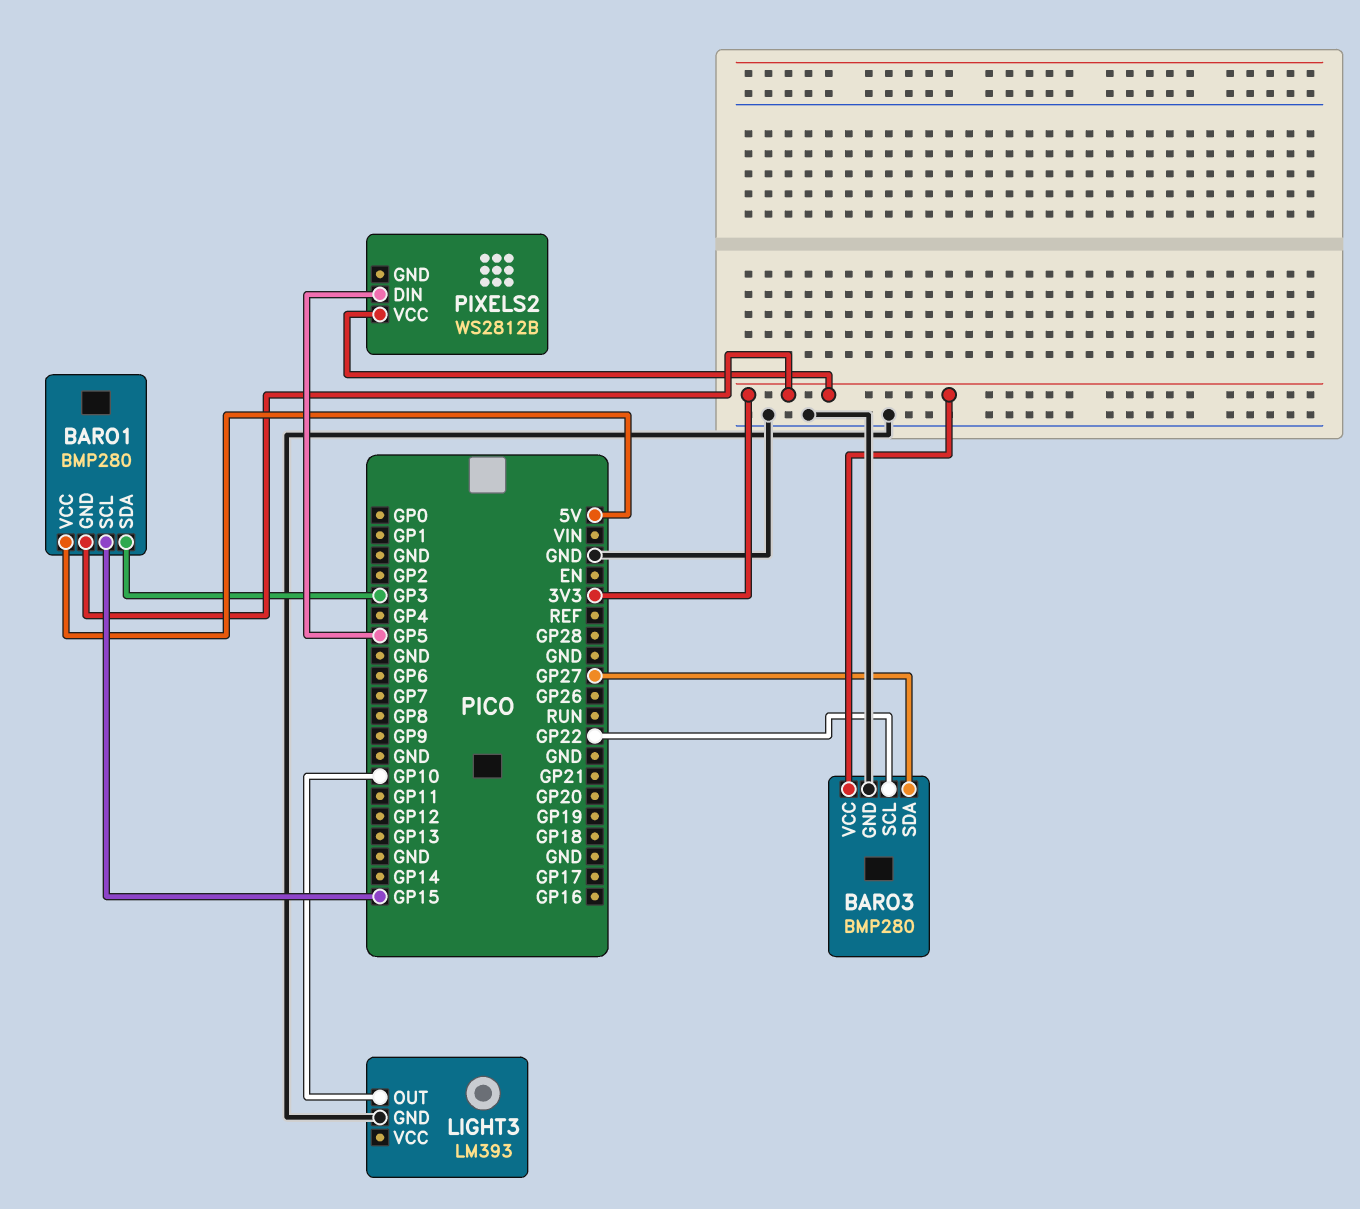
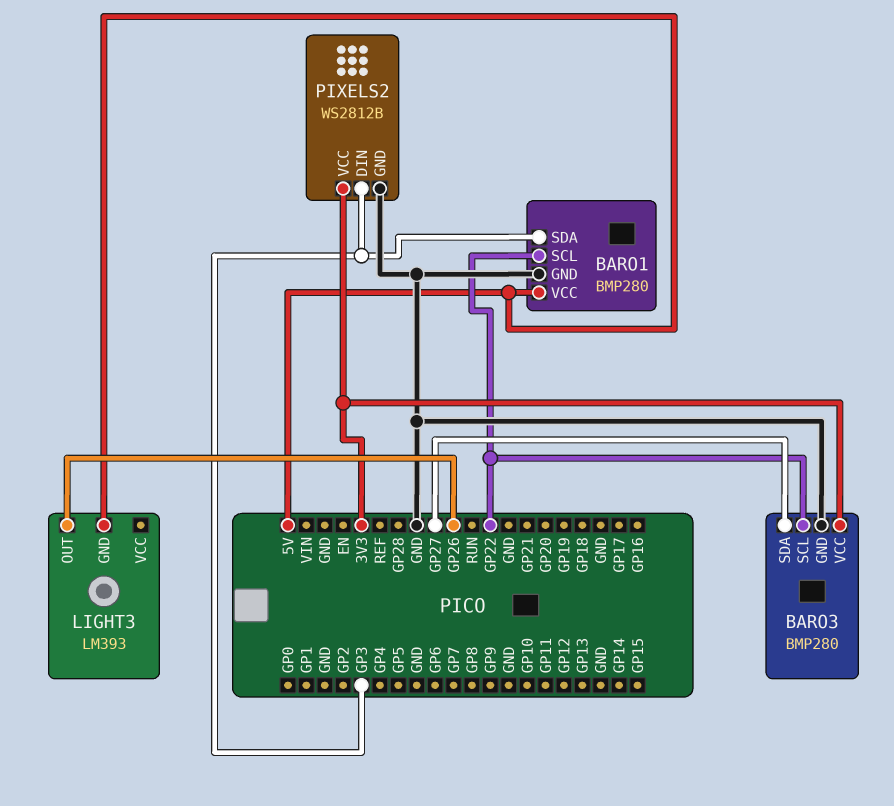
BARO1 pin GND: 3V3 -> GND
BARO1 pin SCL: GP15 -> GP22
LIGHT3 pin GND: GND -> 5V
LIGHT3 pin OUT: GP10 -> GP26
PIXELS2 pin DIN: GP5 -> GP3
PIXELS2 pin GND: none -> GND

